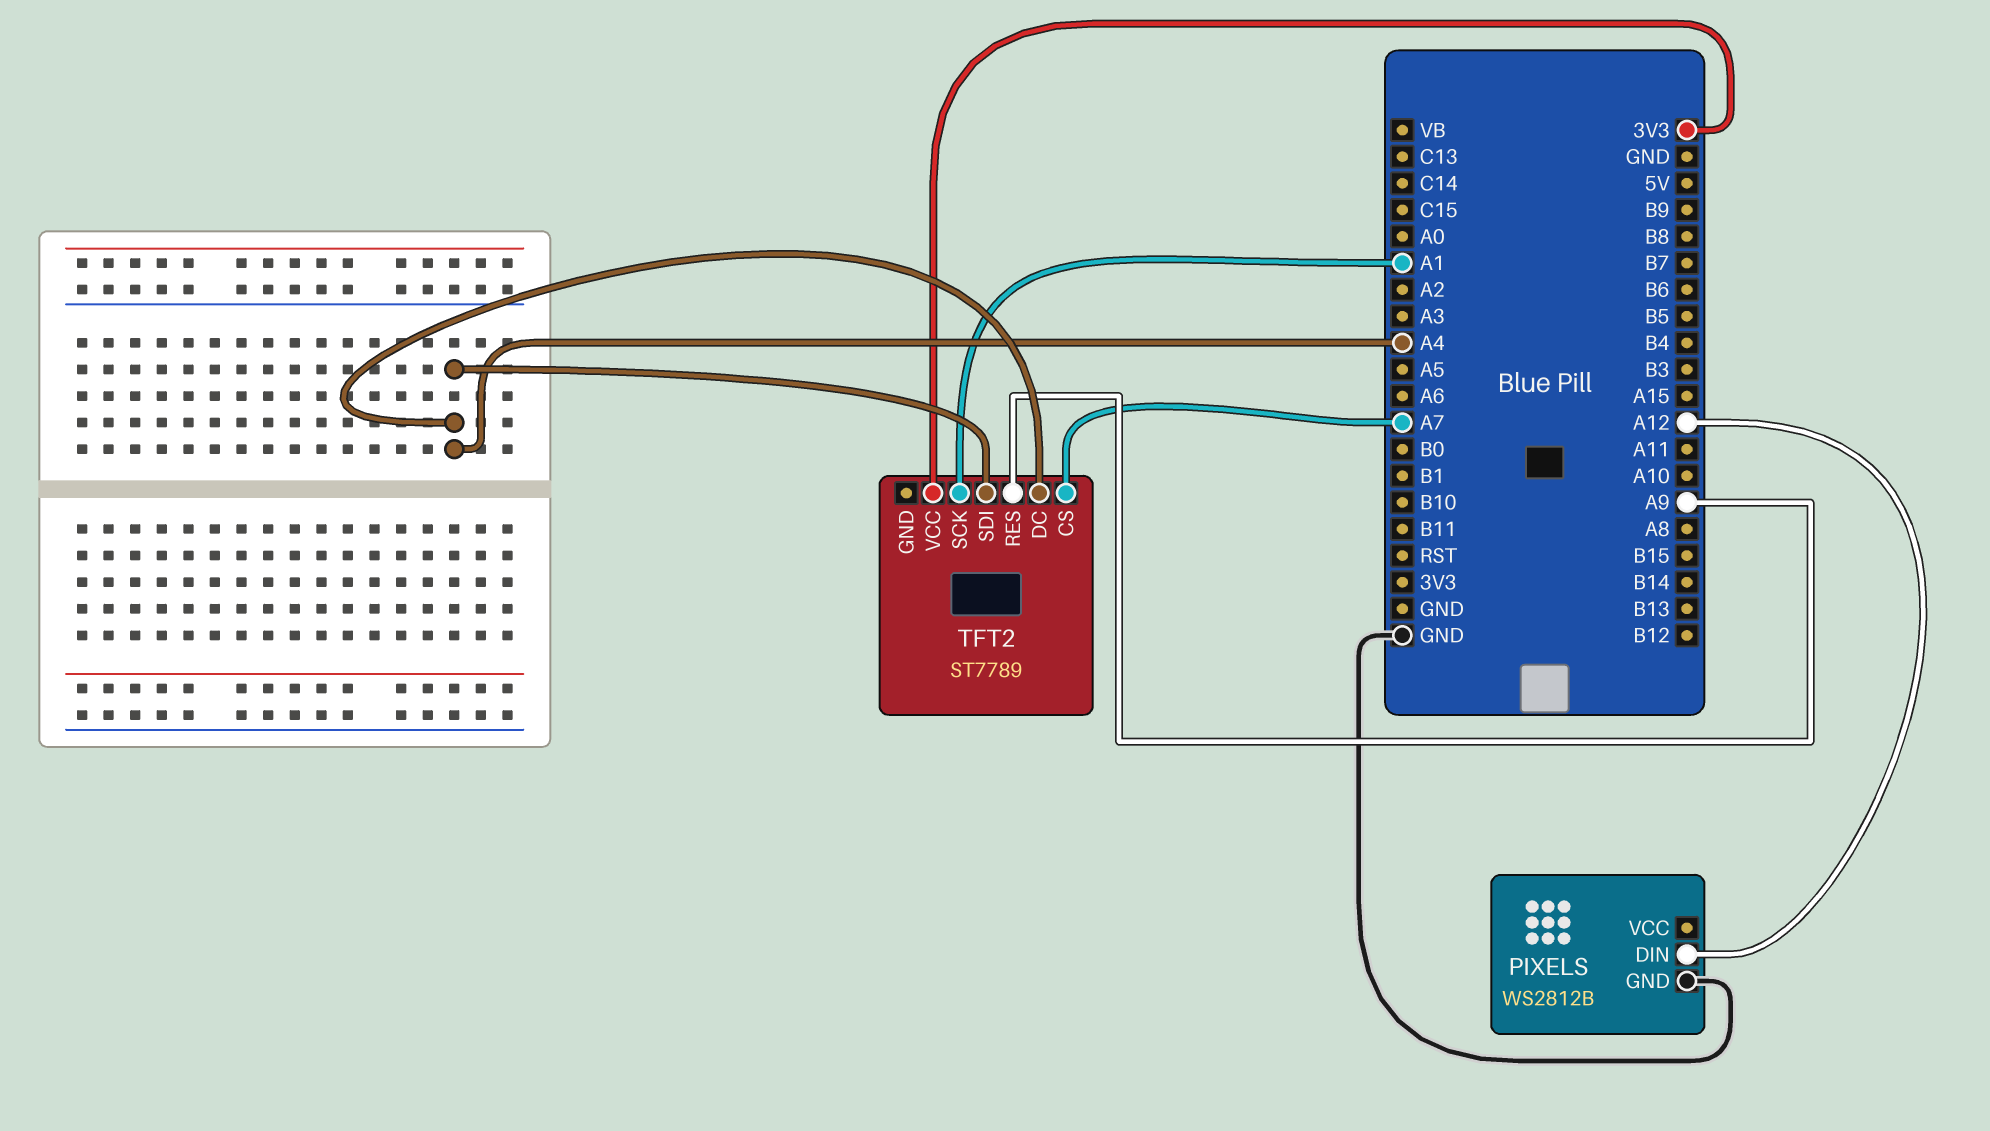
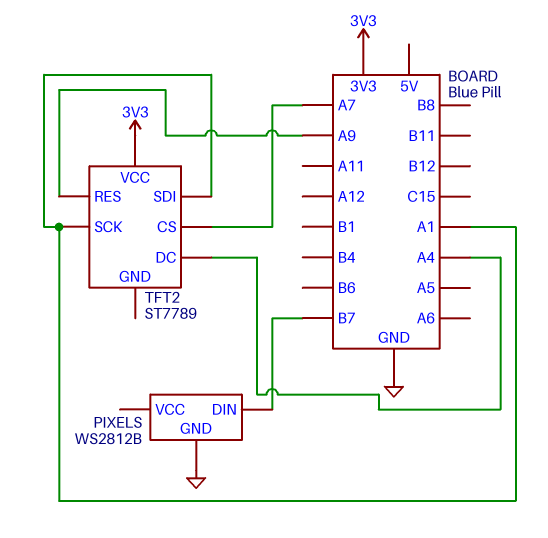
PIXELS pin DIN: A12 -> B7
TFT2 pin SDI: A4 -> A1

